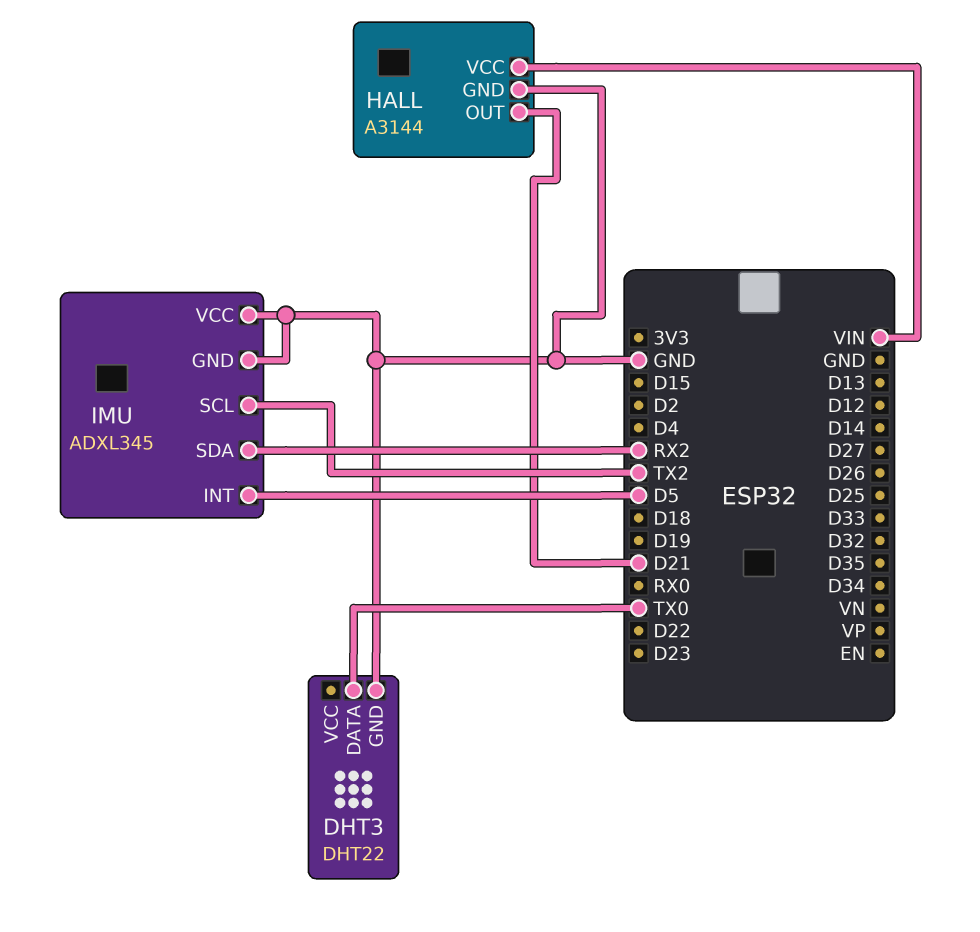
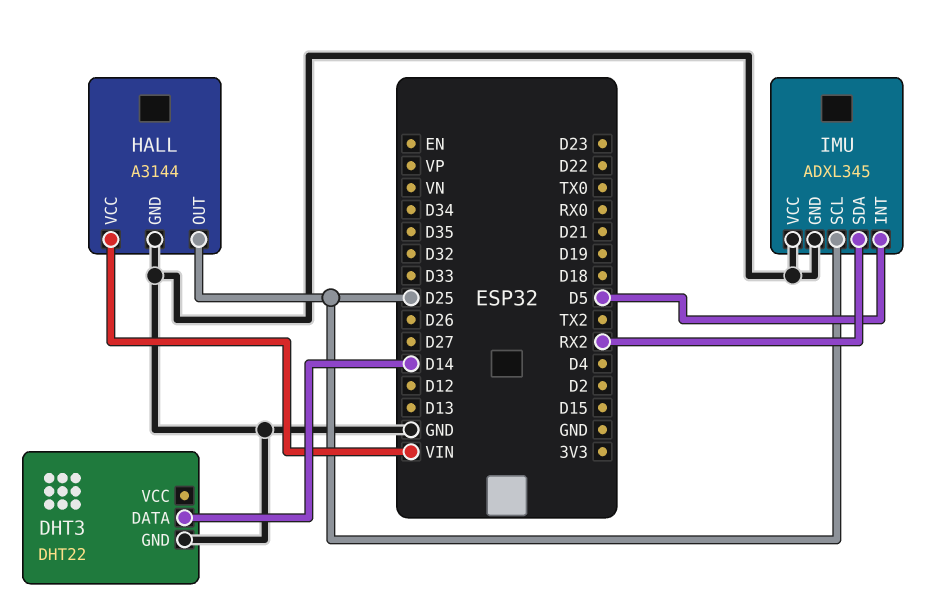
DHT3 pin DATA: TX0 -> D14
HALL pin OUT: D21 -> D25
IMU pin SCL: TX2 -> D25

